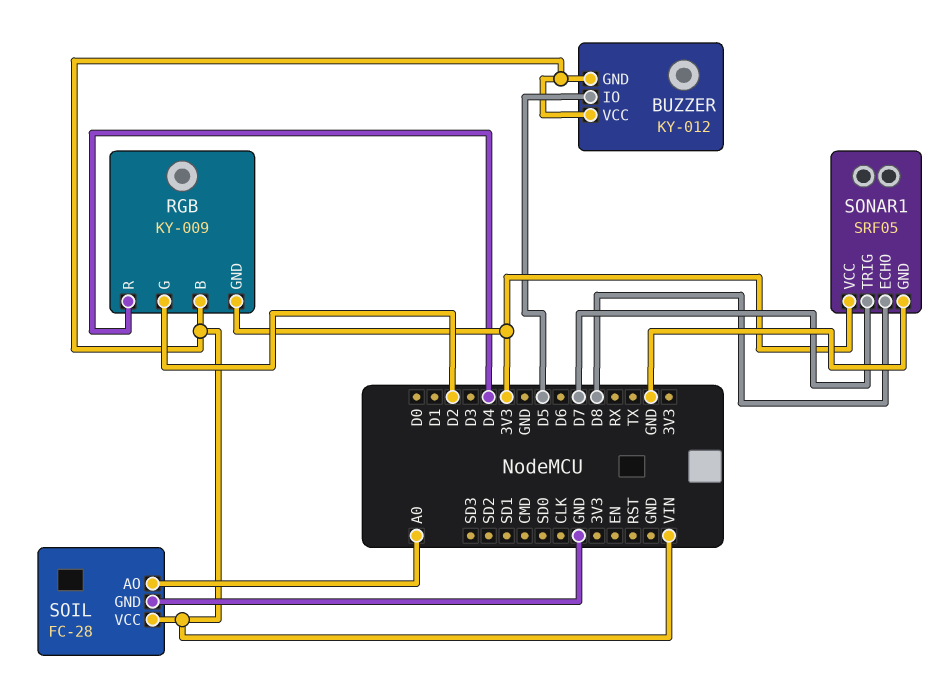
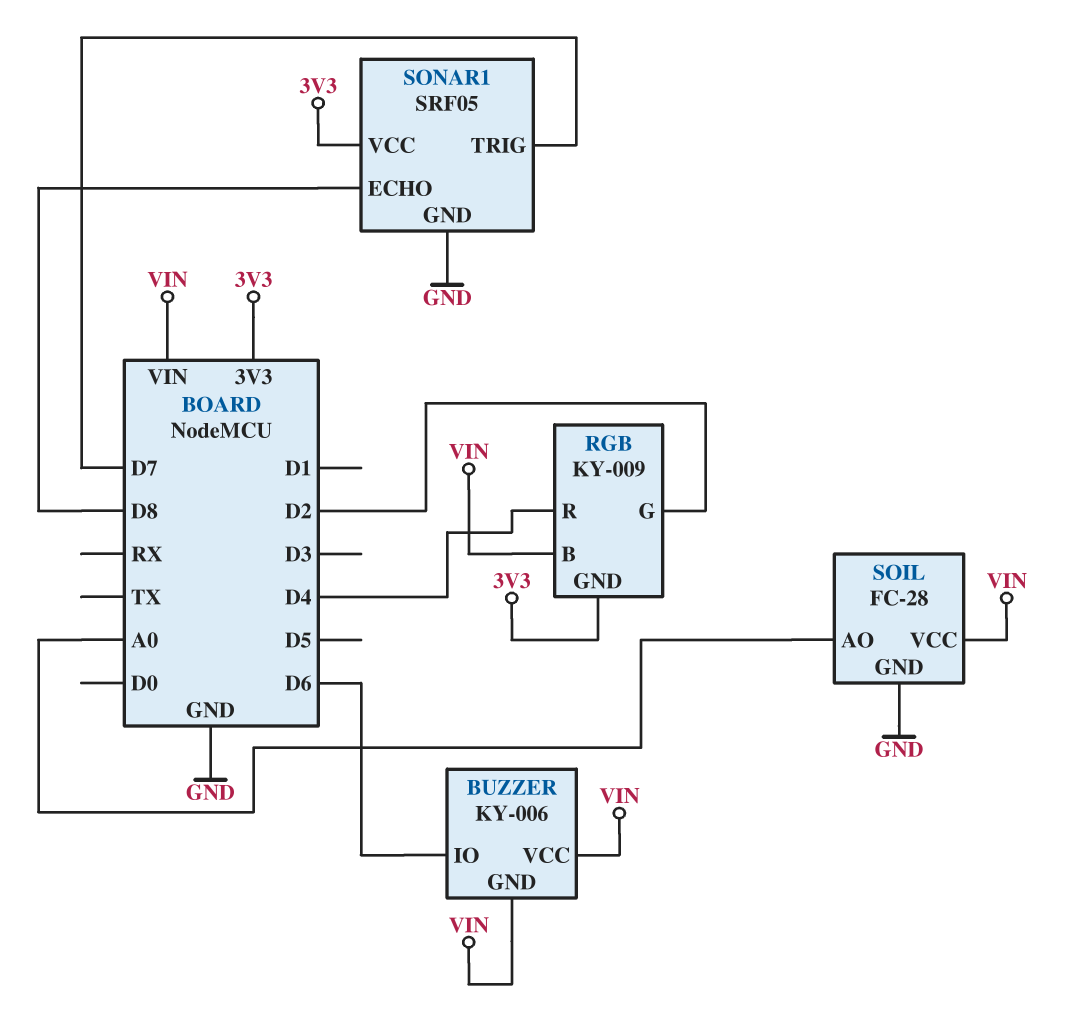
BUZZER: KY-012 -> KY-006
BUZZER pin IO: D5 -> D6

